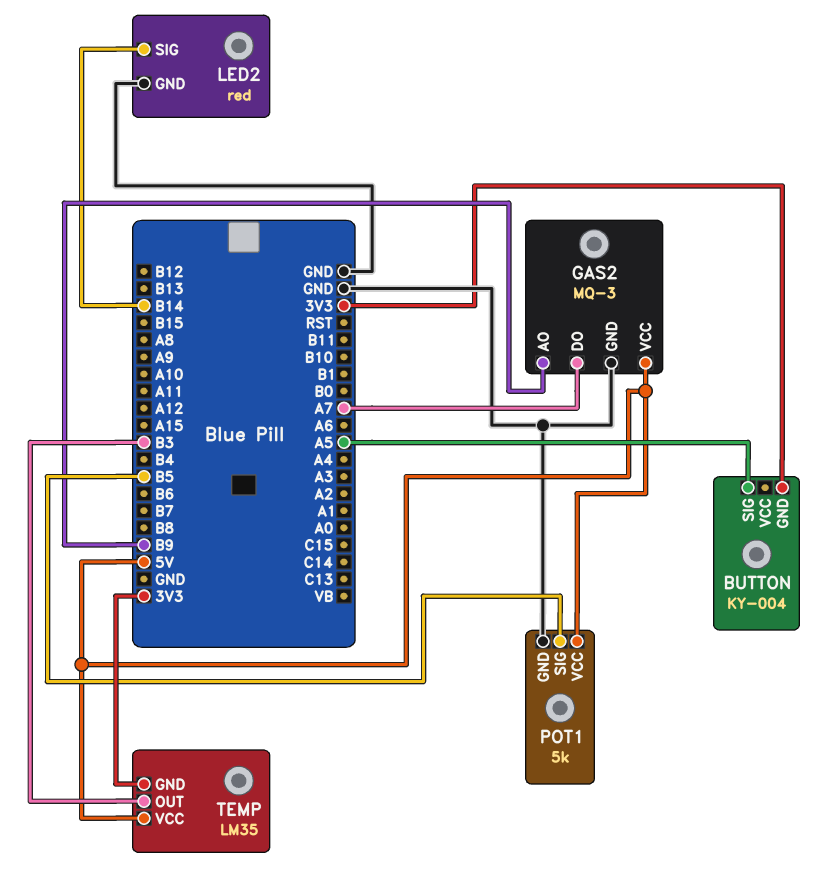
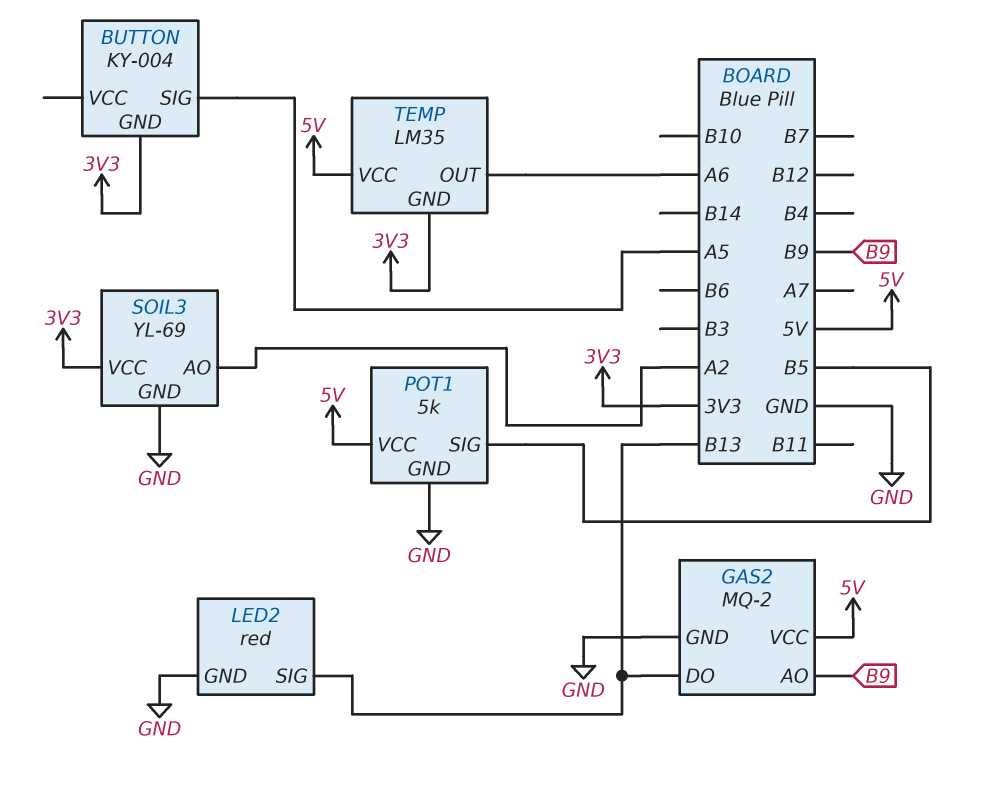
GAS2: MQ-3 -> MQ-2
GAS2 pin DO: A7 -> B13
LED2 pin SIG: B14 -> B13
SOIL3: none -> YL-69
SOIL3 pin AO: none -> A2
SOIL3 pin GND: none -> GND
SOIL3 pin VCC: none -> 3V3
TEMP pin OUT: B3 -> A6

